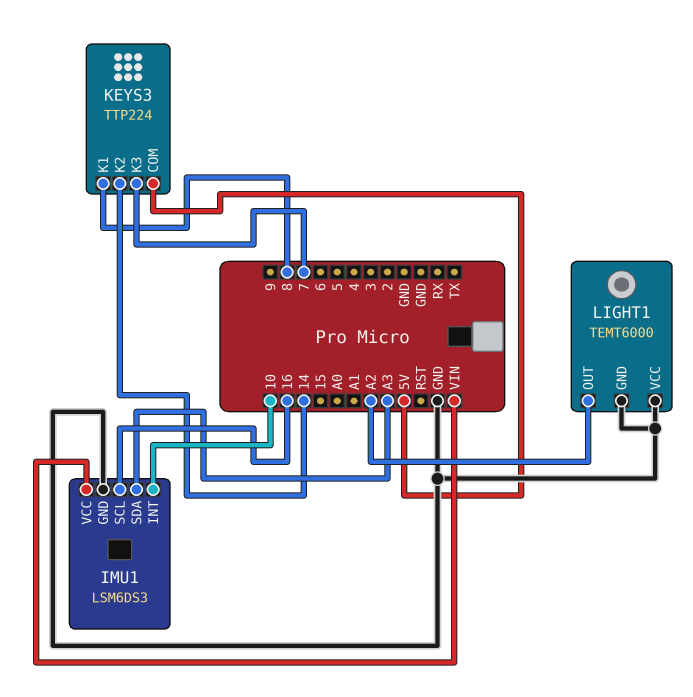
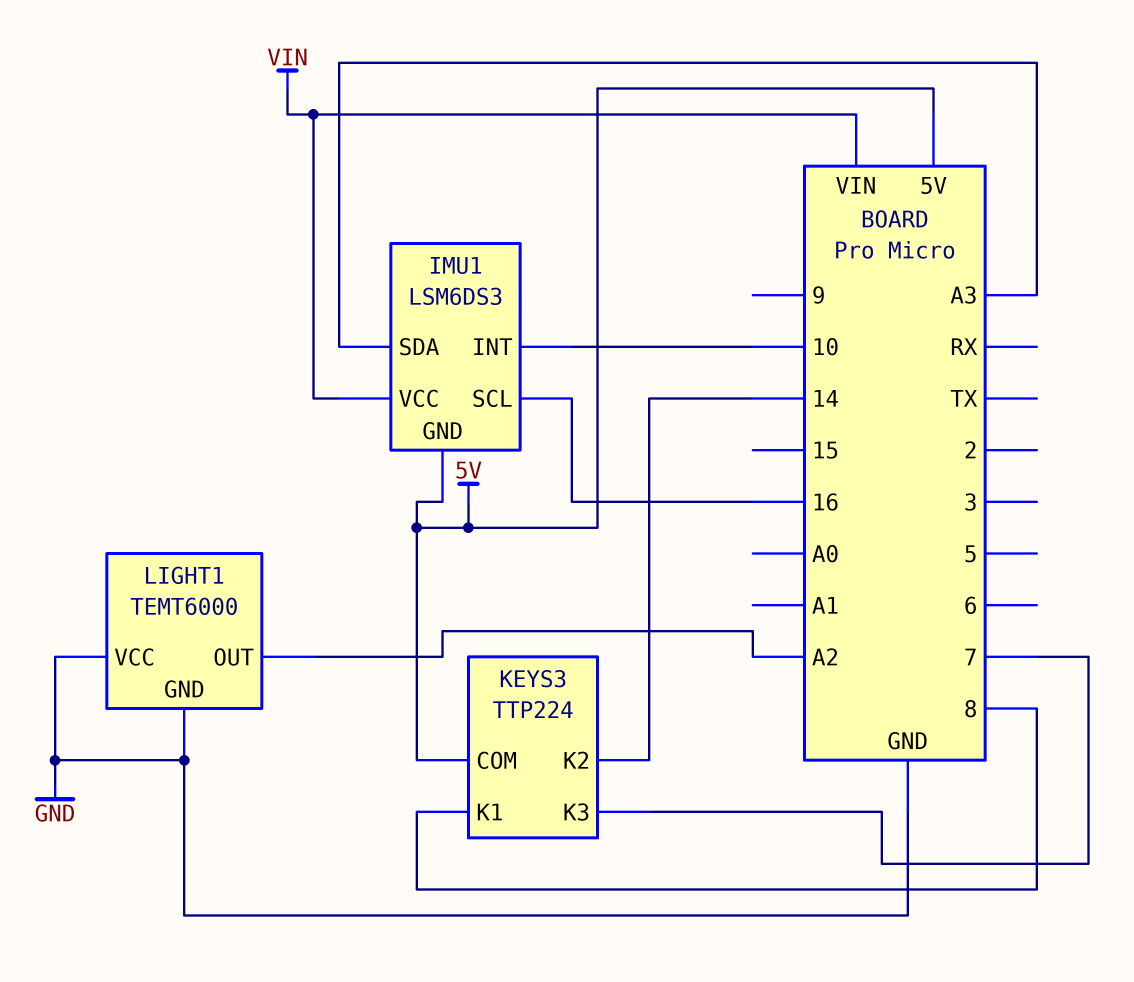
IMU1 pin GND: GND -> 5V

